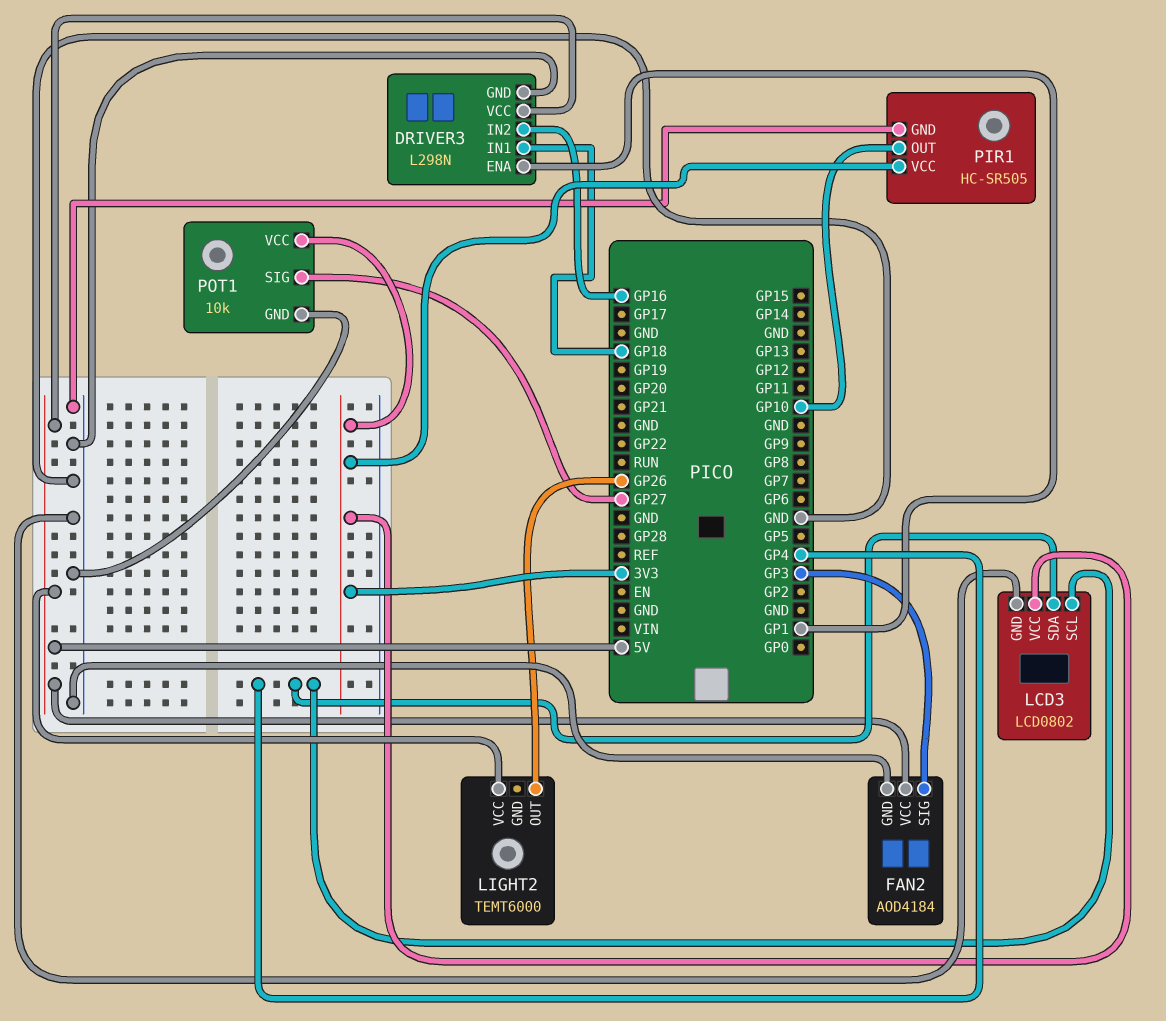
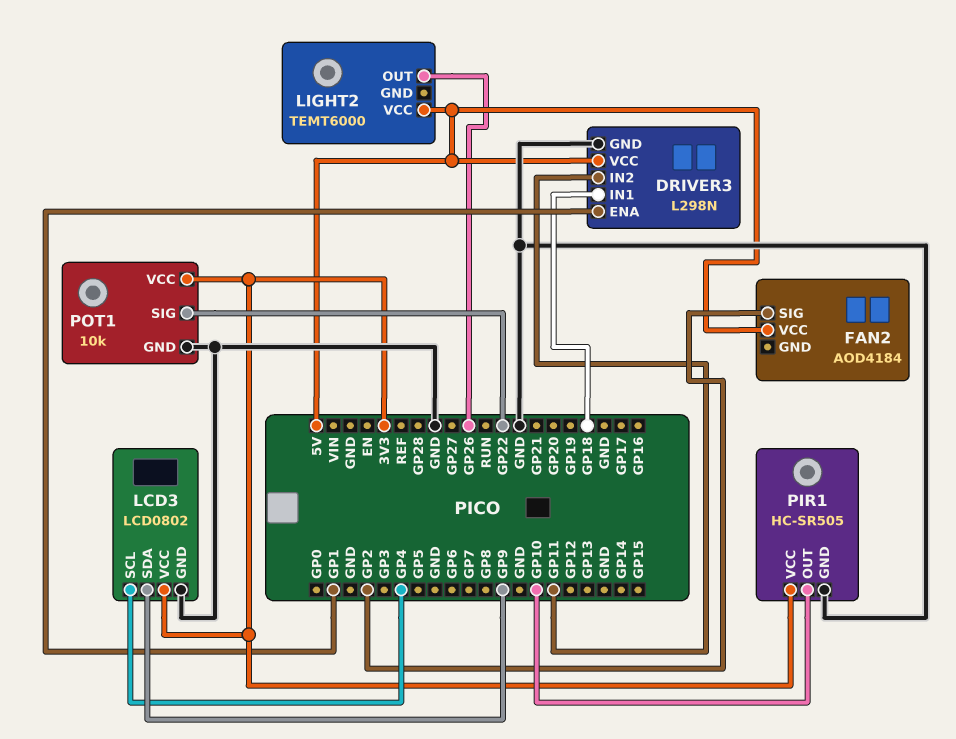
DRIVER3 pin IN2: GP16 -> GP11
FAN2 pin GND: GND -> none
FAN2 pin SIG: GP3 -> GP2
LCD3 pin SDA: GP4 -> GP9
POT1 pin SIG: GP27 -> GP22

